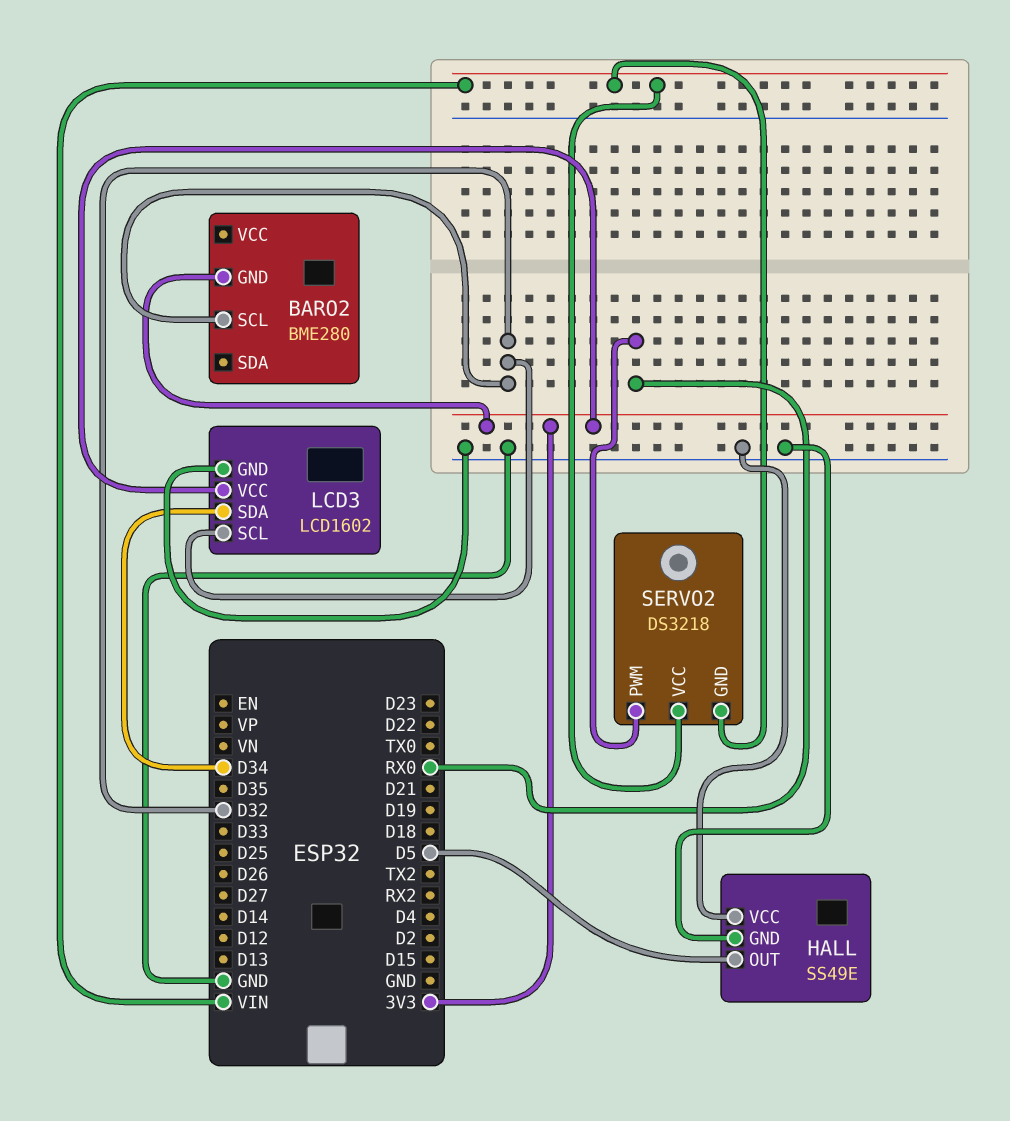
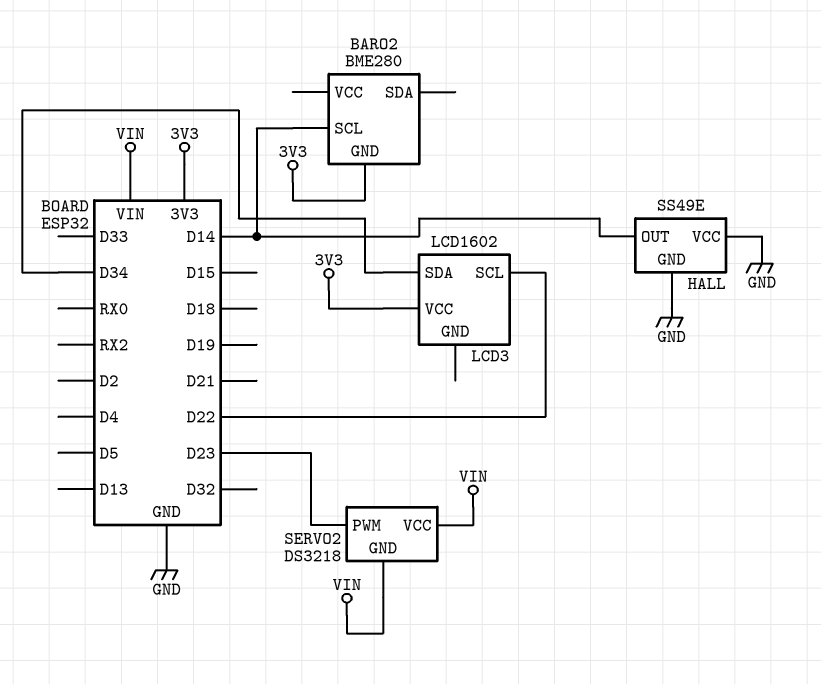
BARO2 pin SCL: D32 -> D14
HALL pin OUT: D5 -> D14
LCD3 pin GND: GND -> none
LCD3 pin SCL: D32 -> D22
SERVO2 pin PWM: RX0 -> D23

